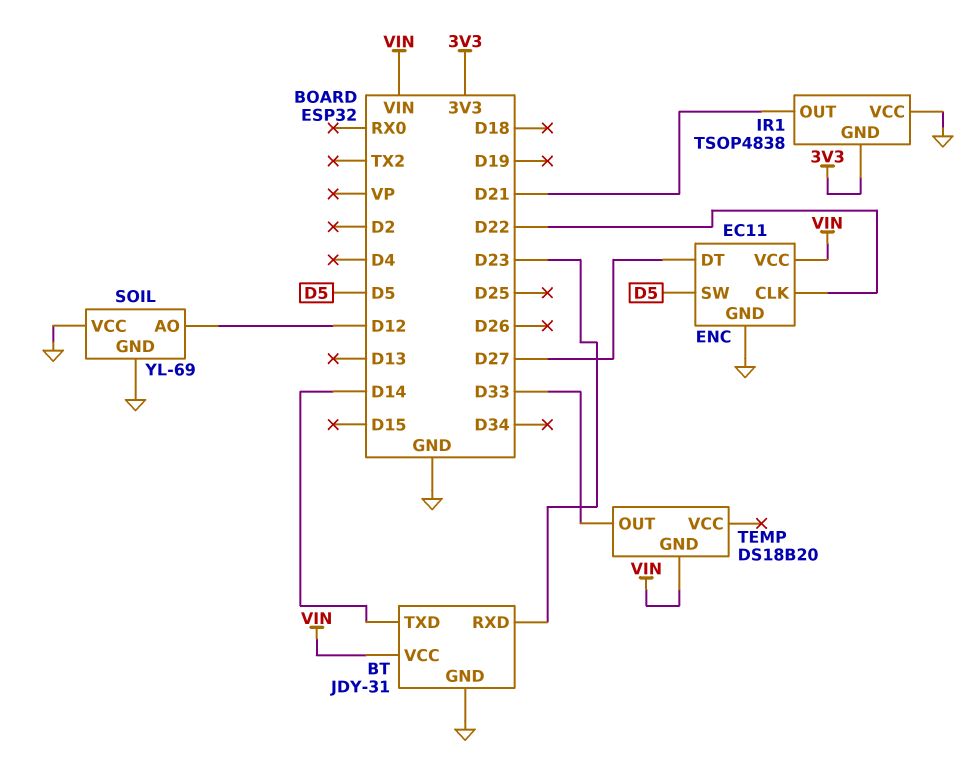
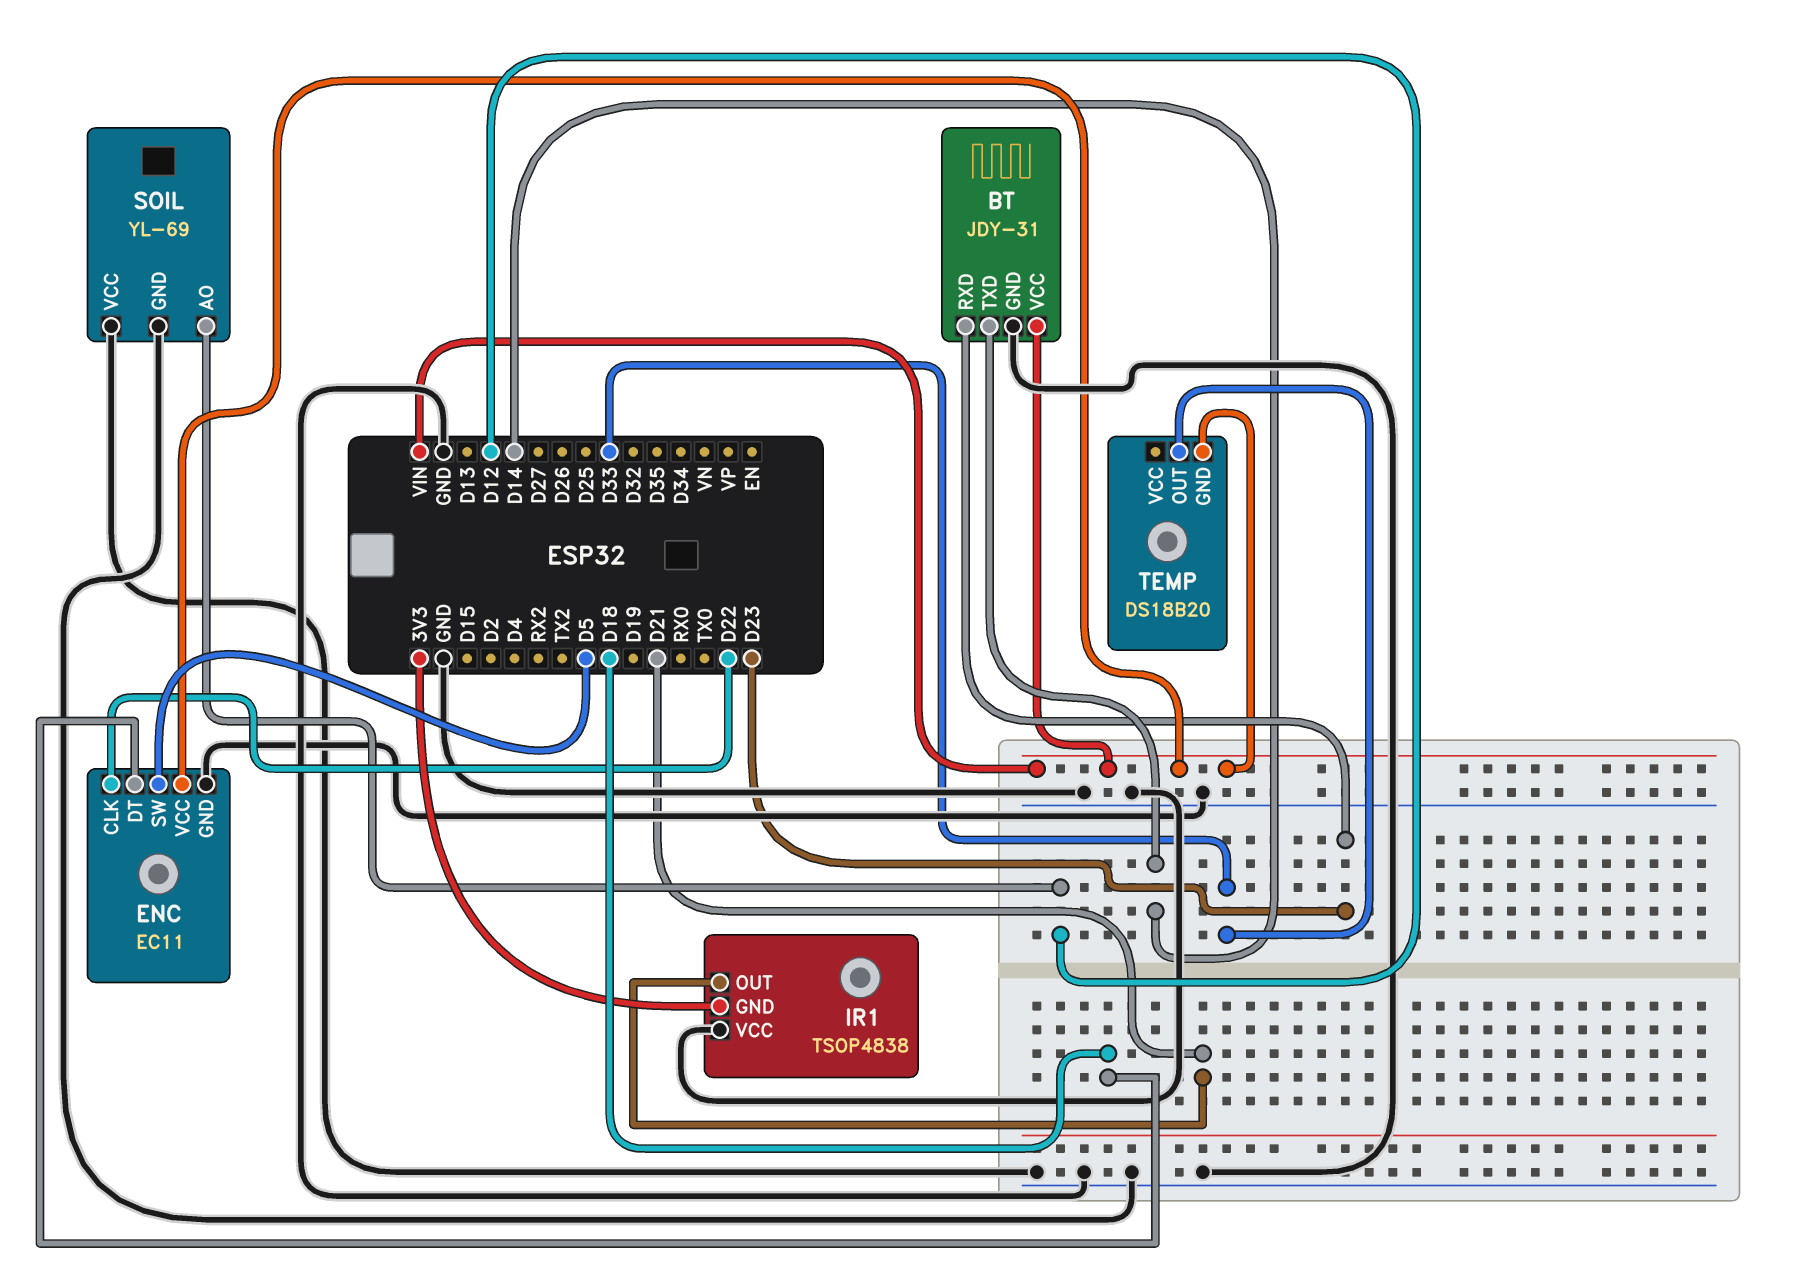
ENC pin DT: D27 -> D18

